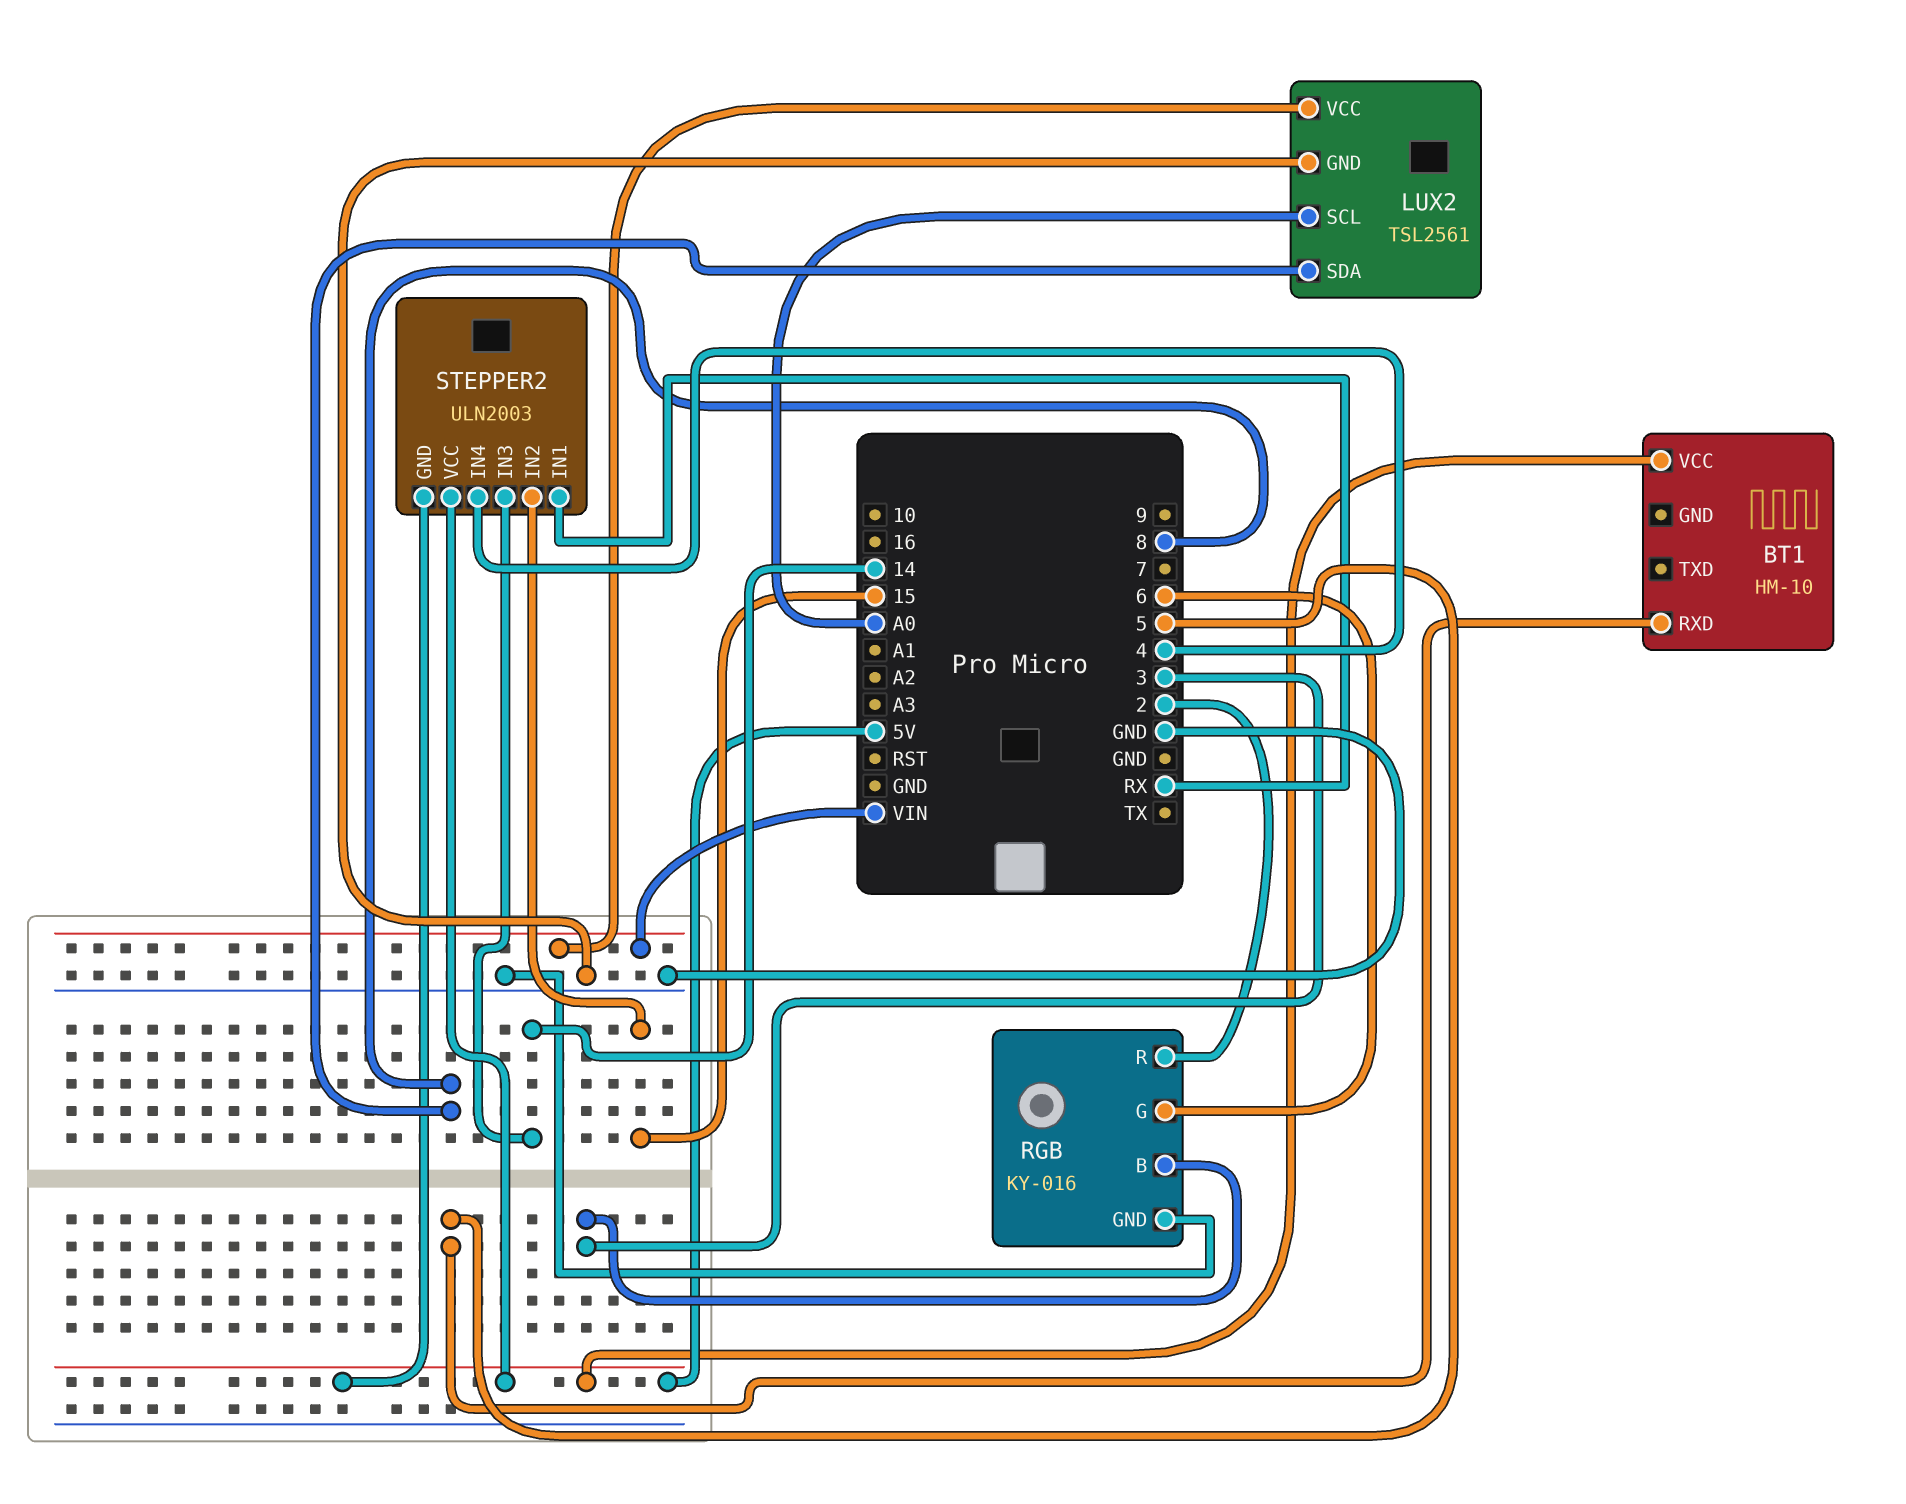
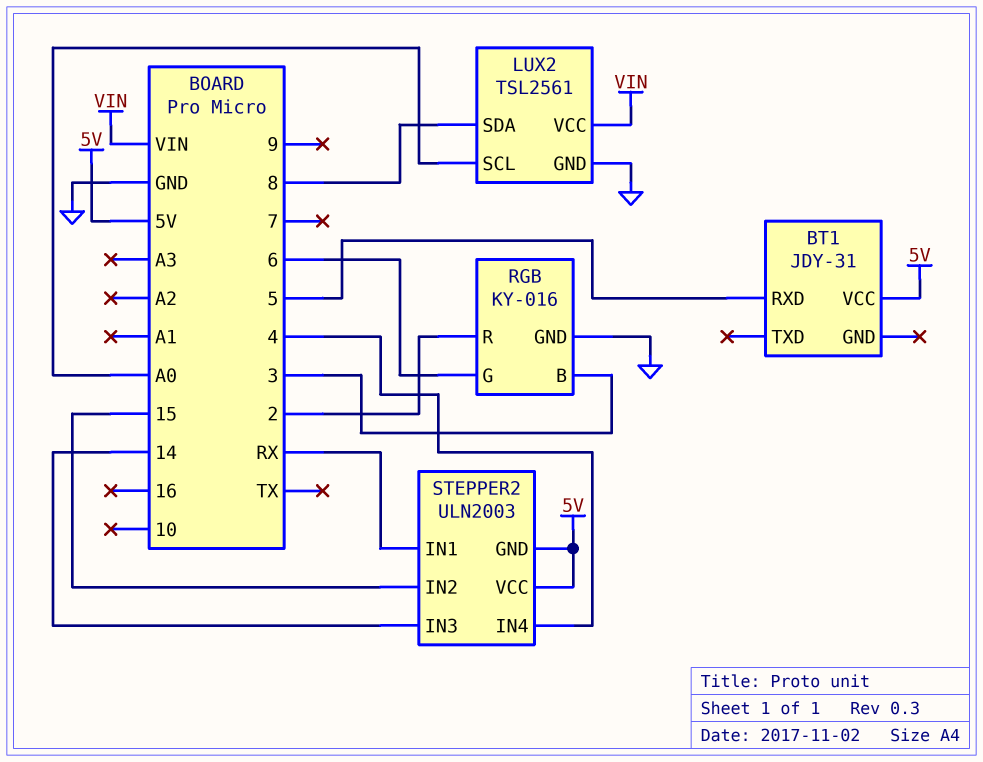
BT1: HM-10 -> JDY-31

